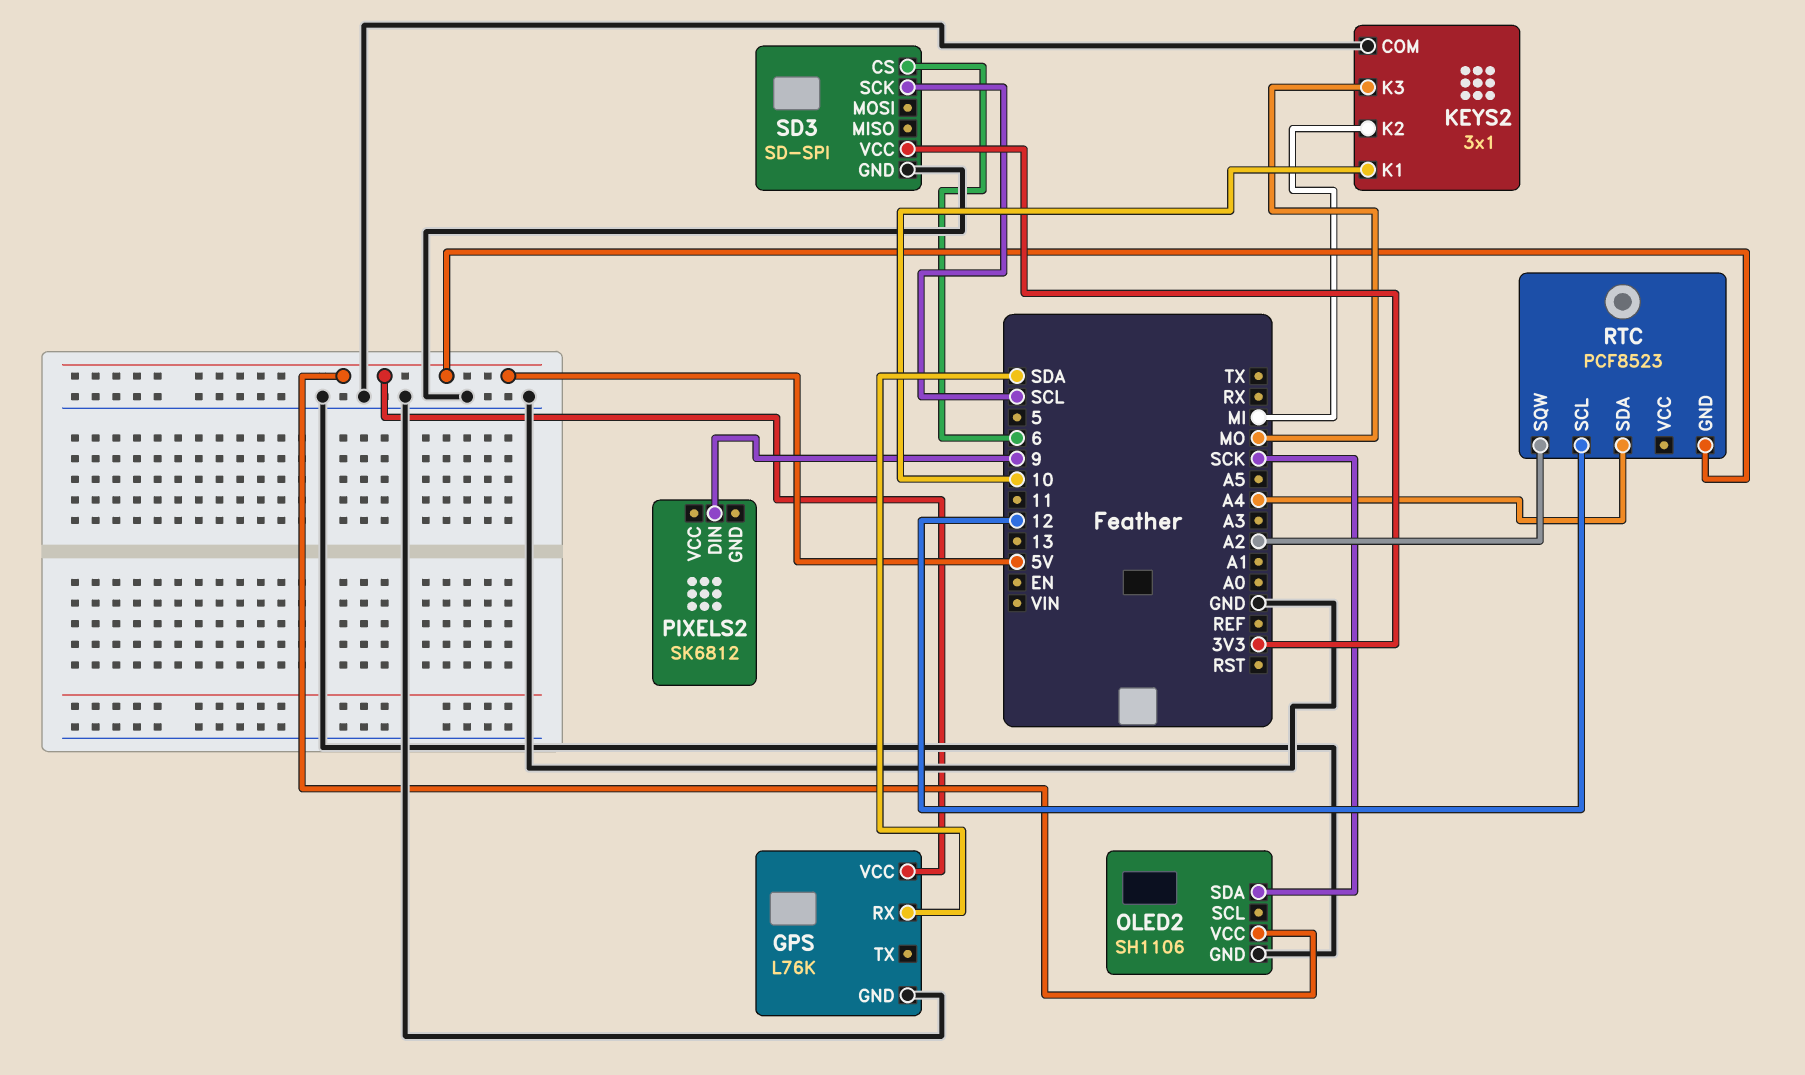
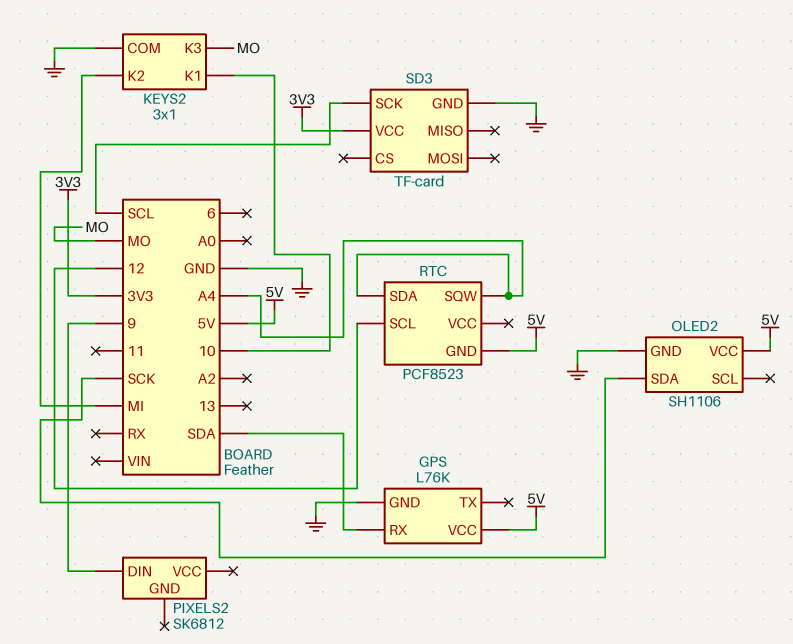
RTC pin SQW: A2 -> A4
SD3: SD-SPI -> TF-card
SD3 pin CS: 6 -> none

